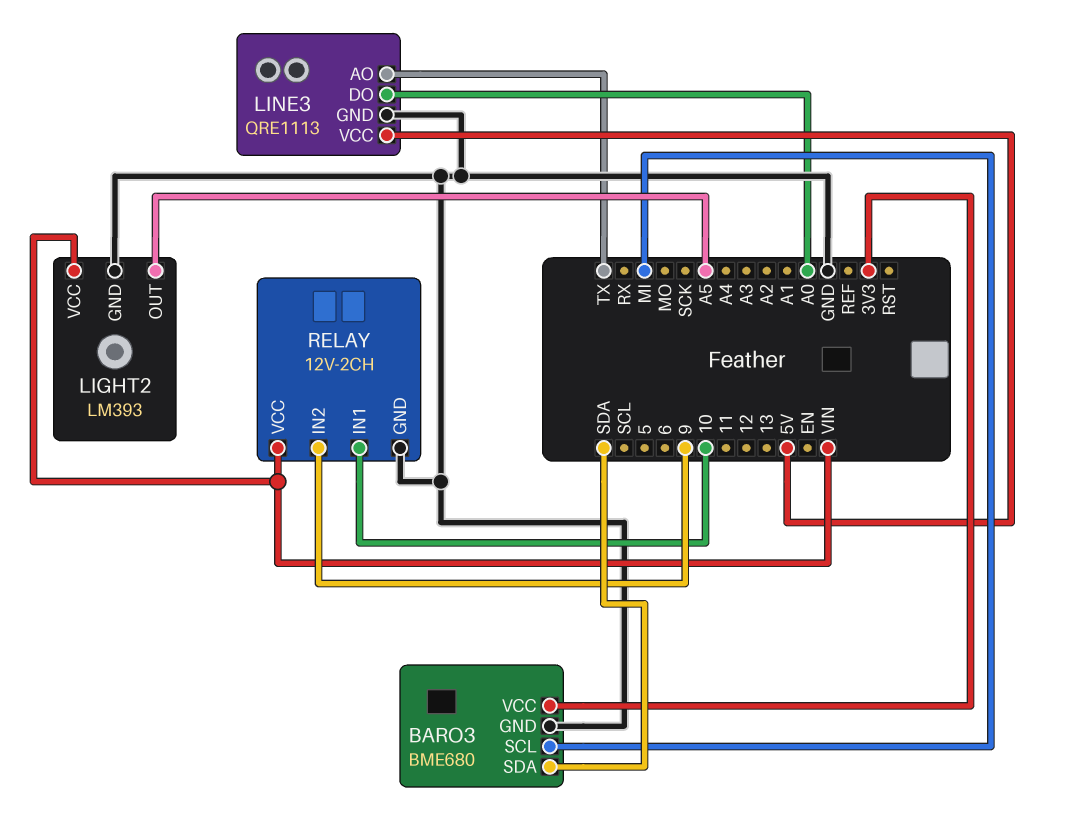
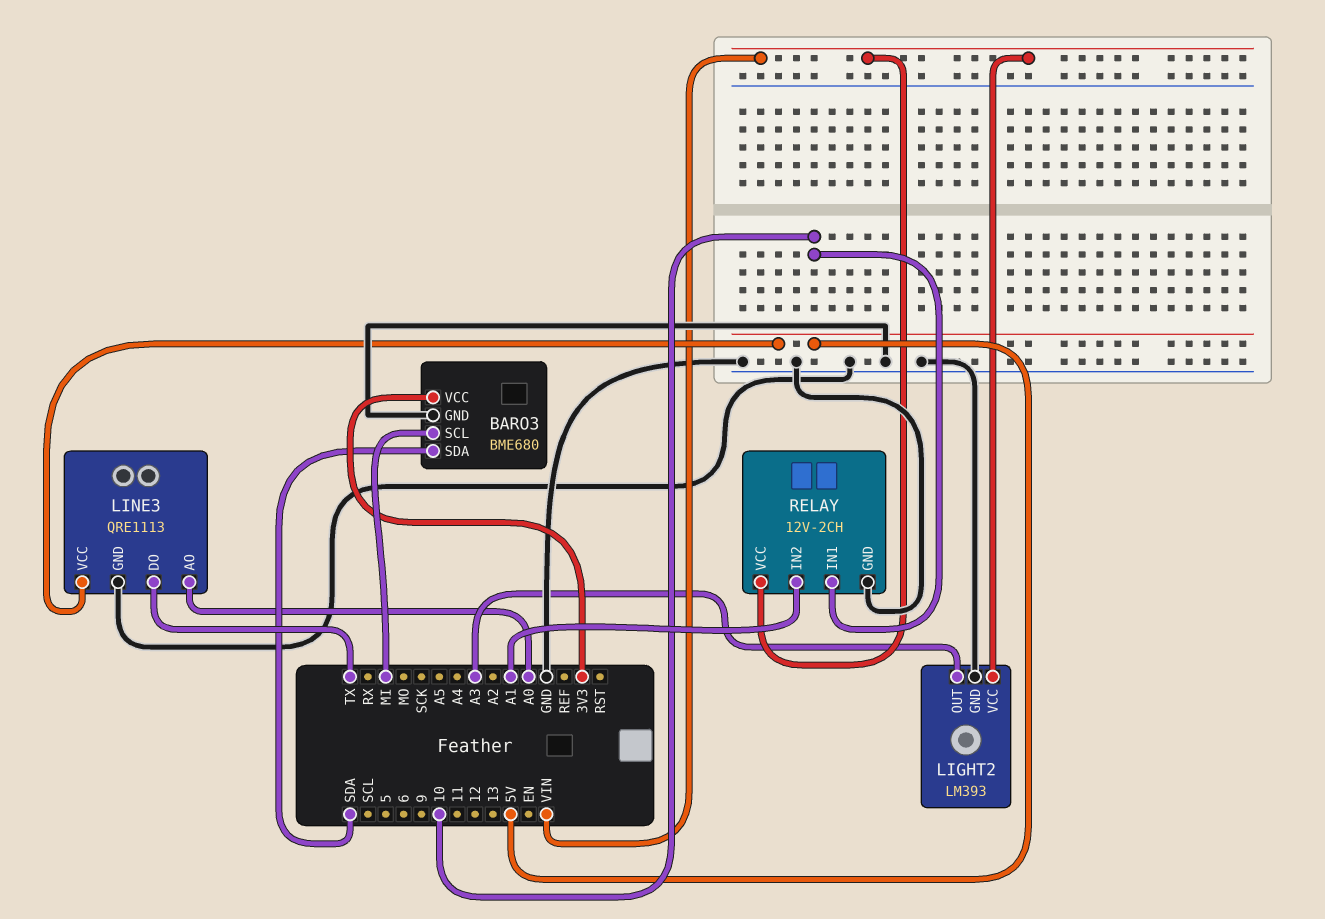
LIGHT2 pin OUT: A5 -> A3
LINE3 pin AO: TX -> A0
LINE3 pin DO: A0 -> TX
RELAY pin IN2: 9 -> A1

